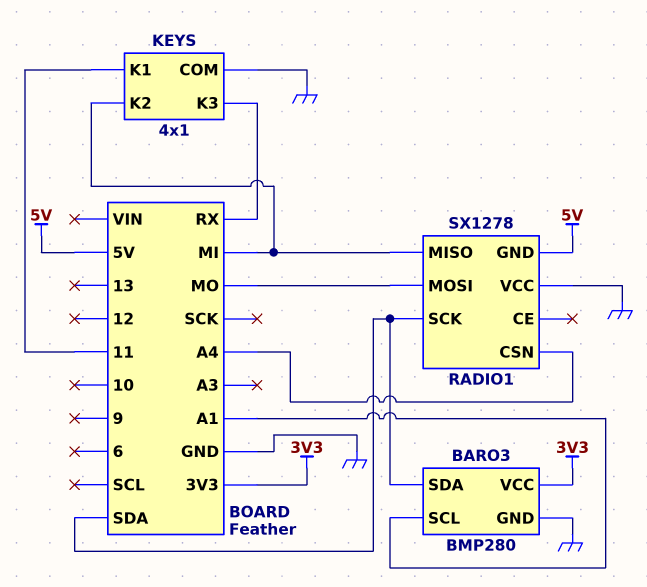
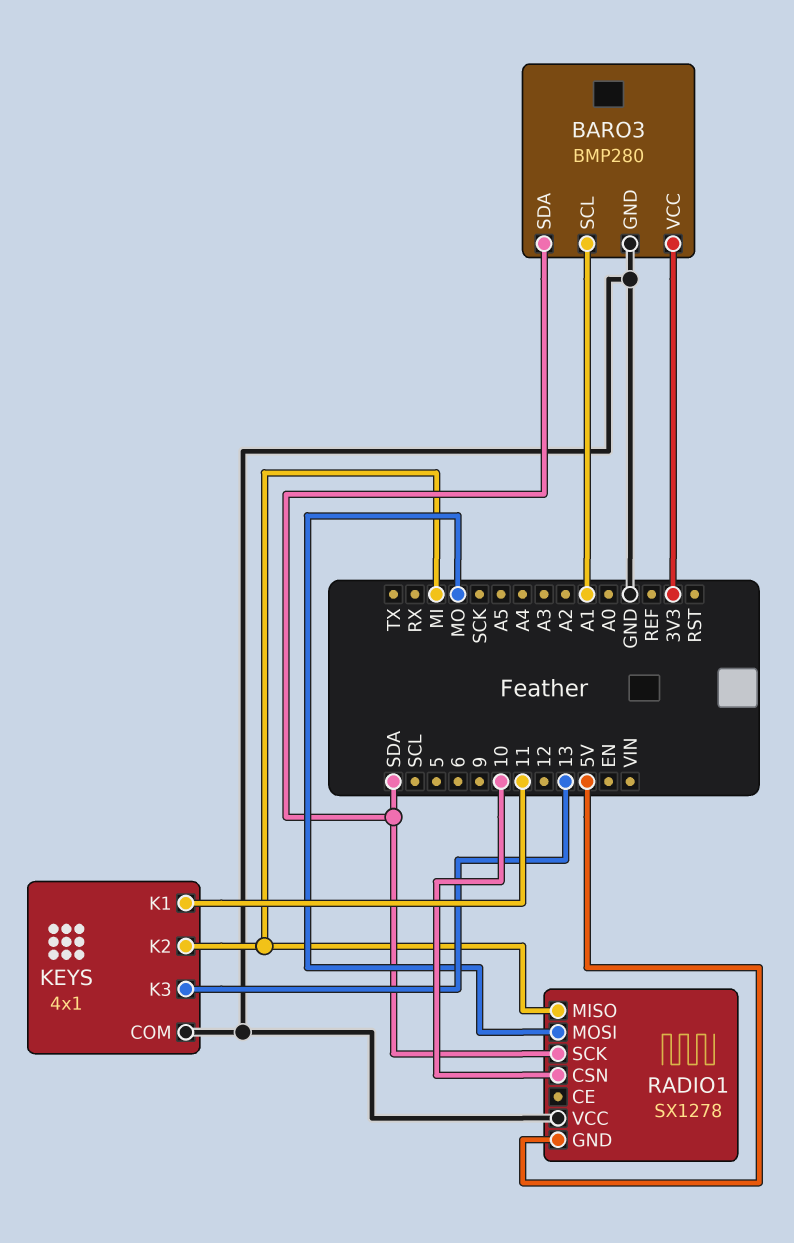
KEYS pin K3: RX -> 13
RADIO1 pin CSN: A4 -> 10

